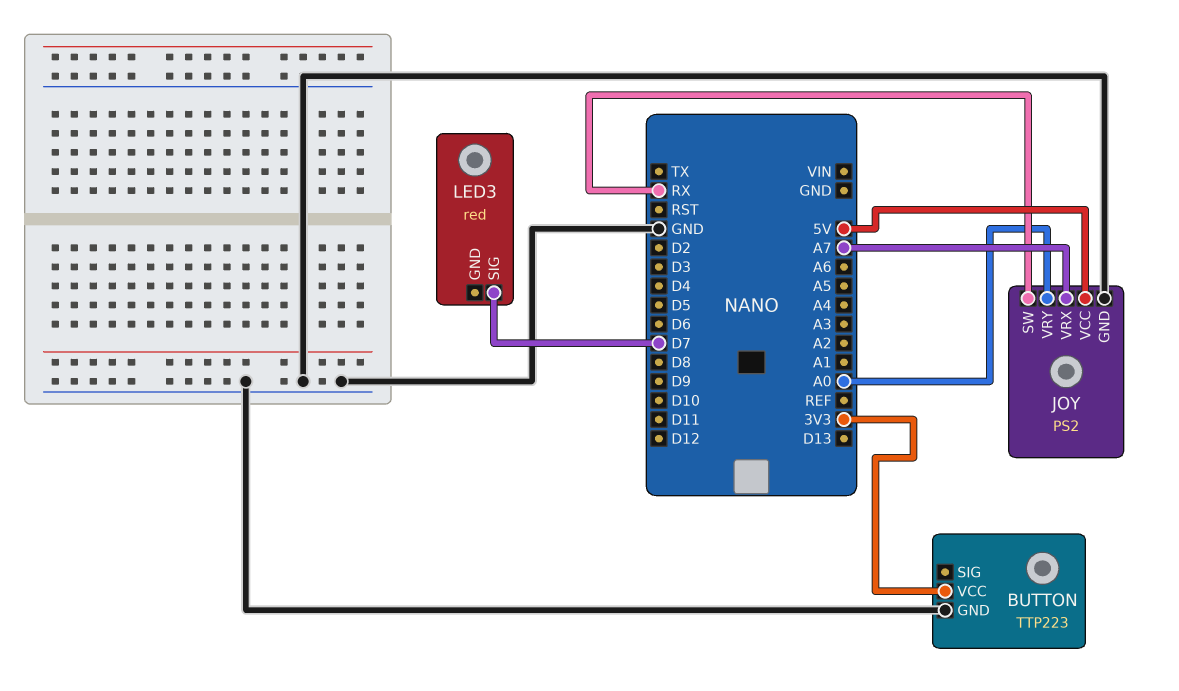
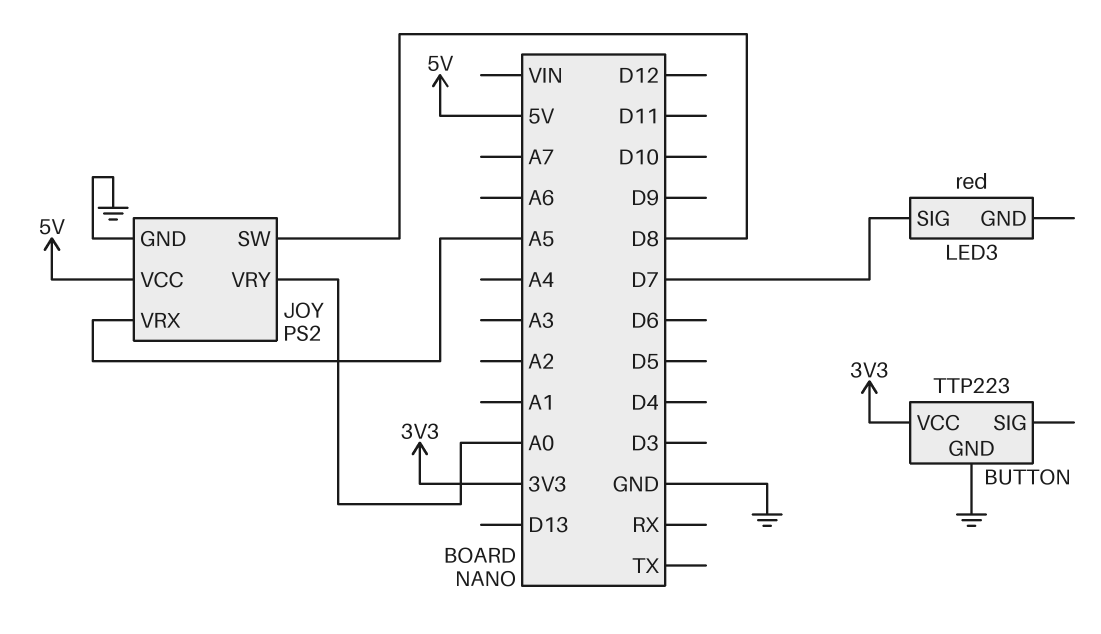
JOY pin SW: RX -> D8
JOY pin VRX: A7 -> A5

